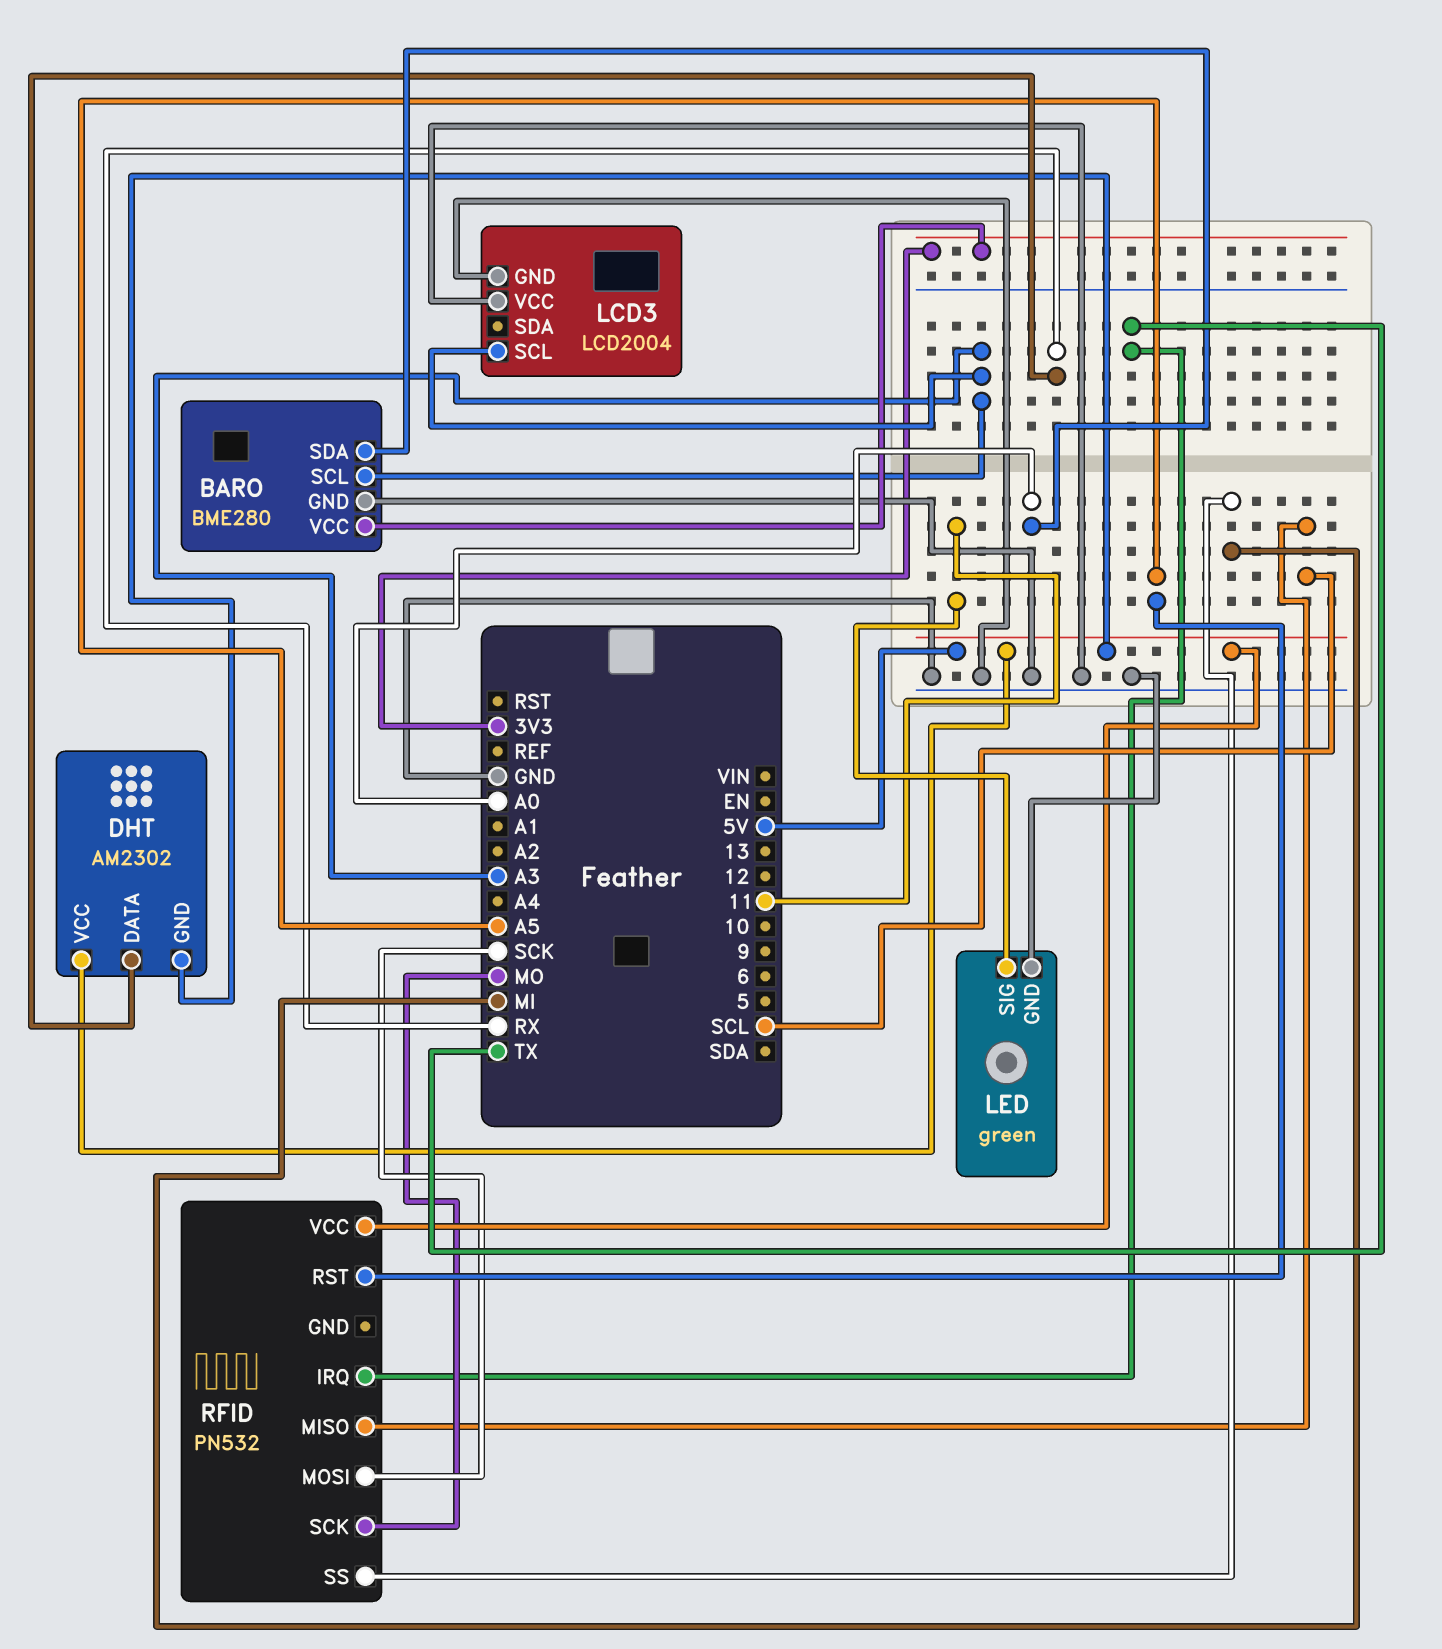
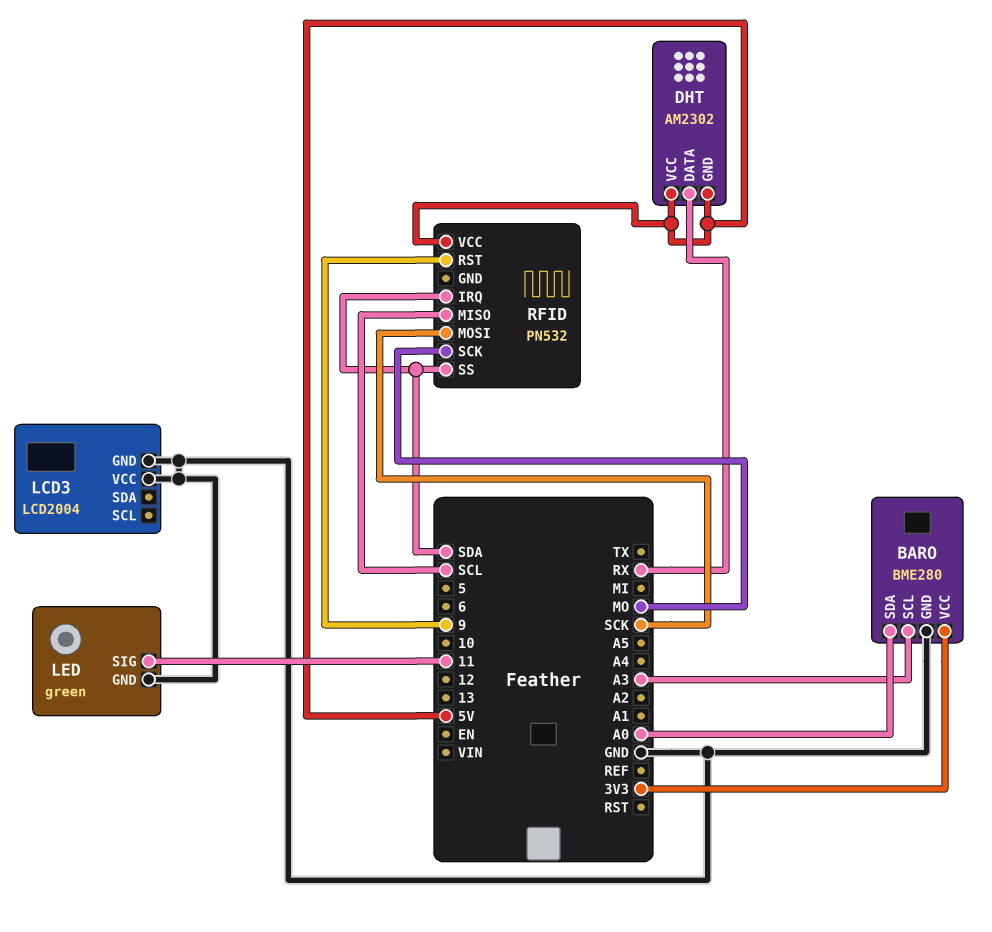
LCD3 pin SCL: A3 -> none
RFID pin IRQ: TX -> SDA
RFID pin RST: A5 -> 9
RFID pin SS: MI -> SDA

